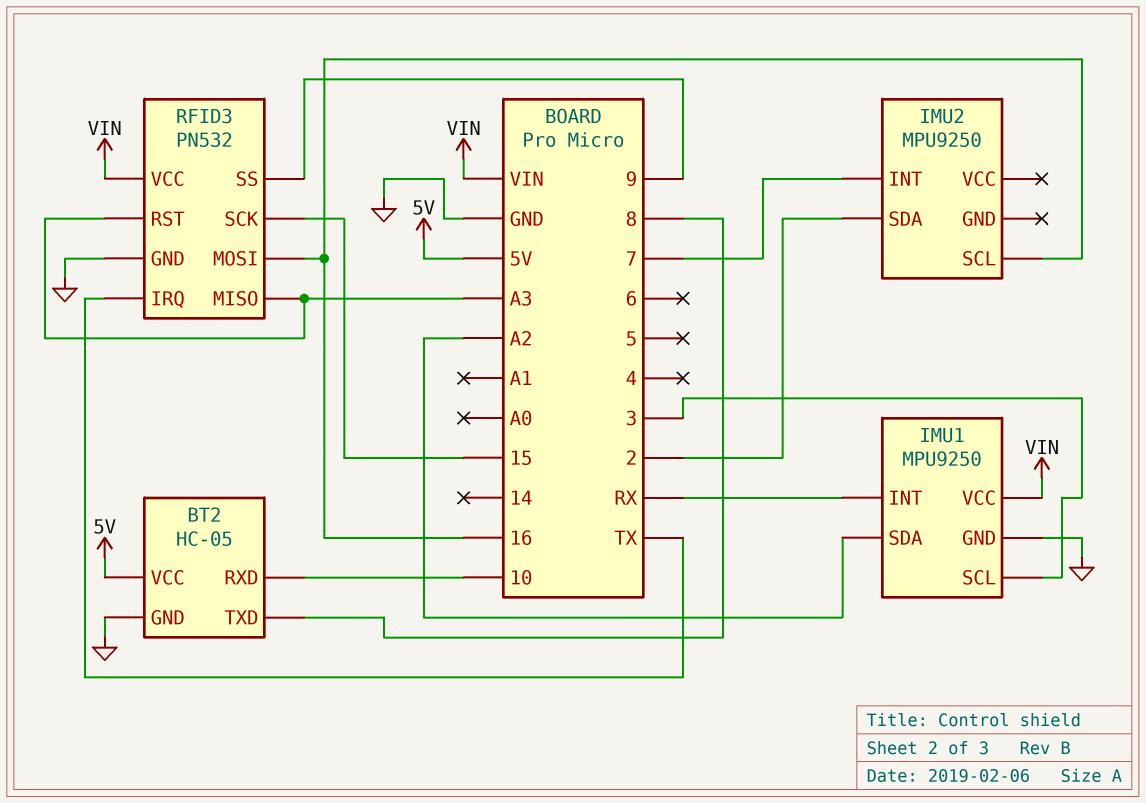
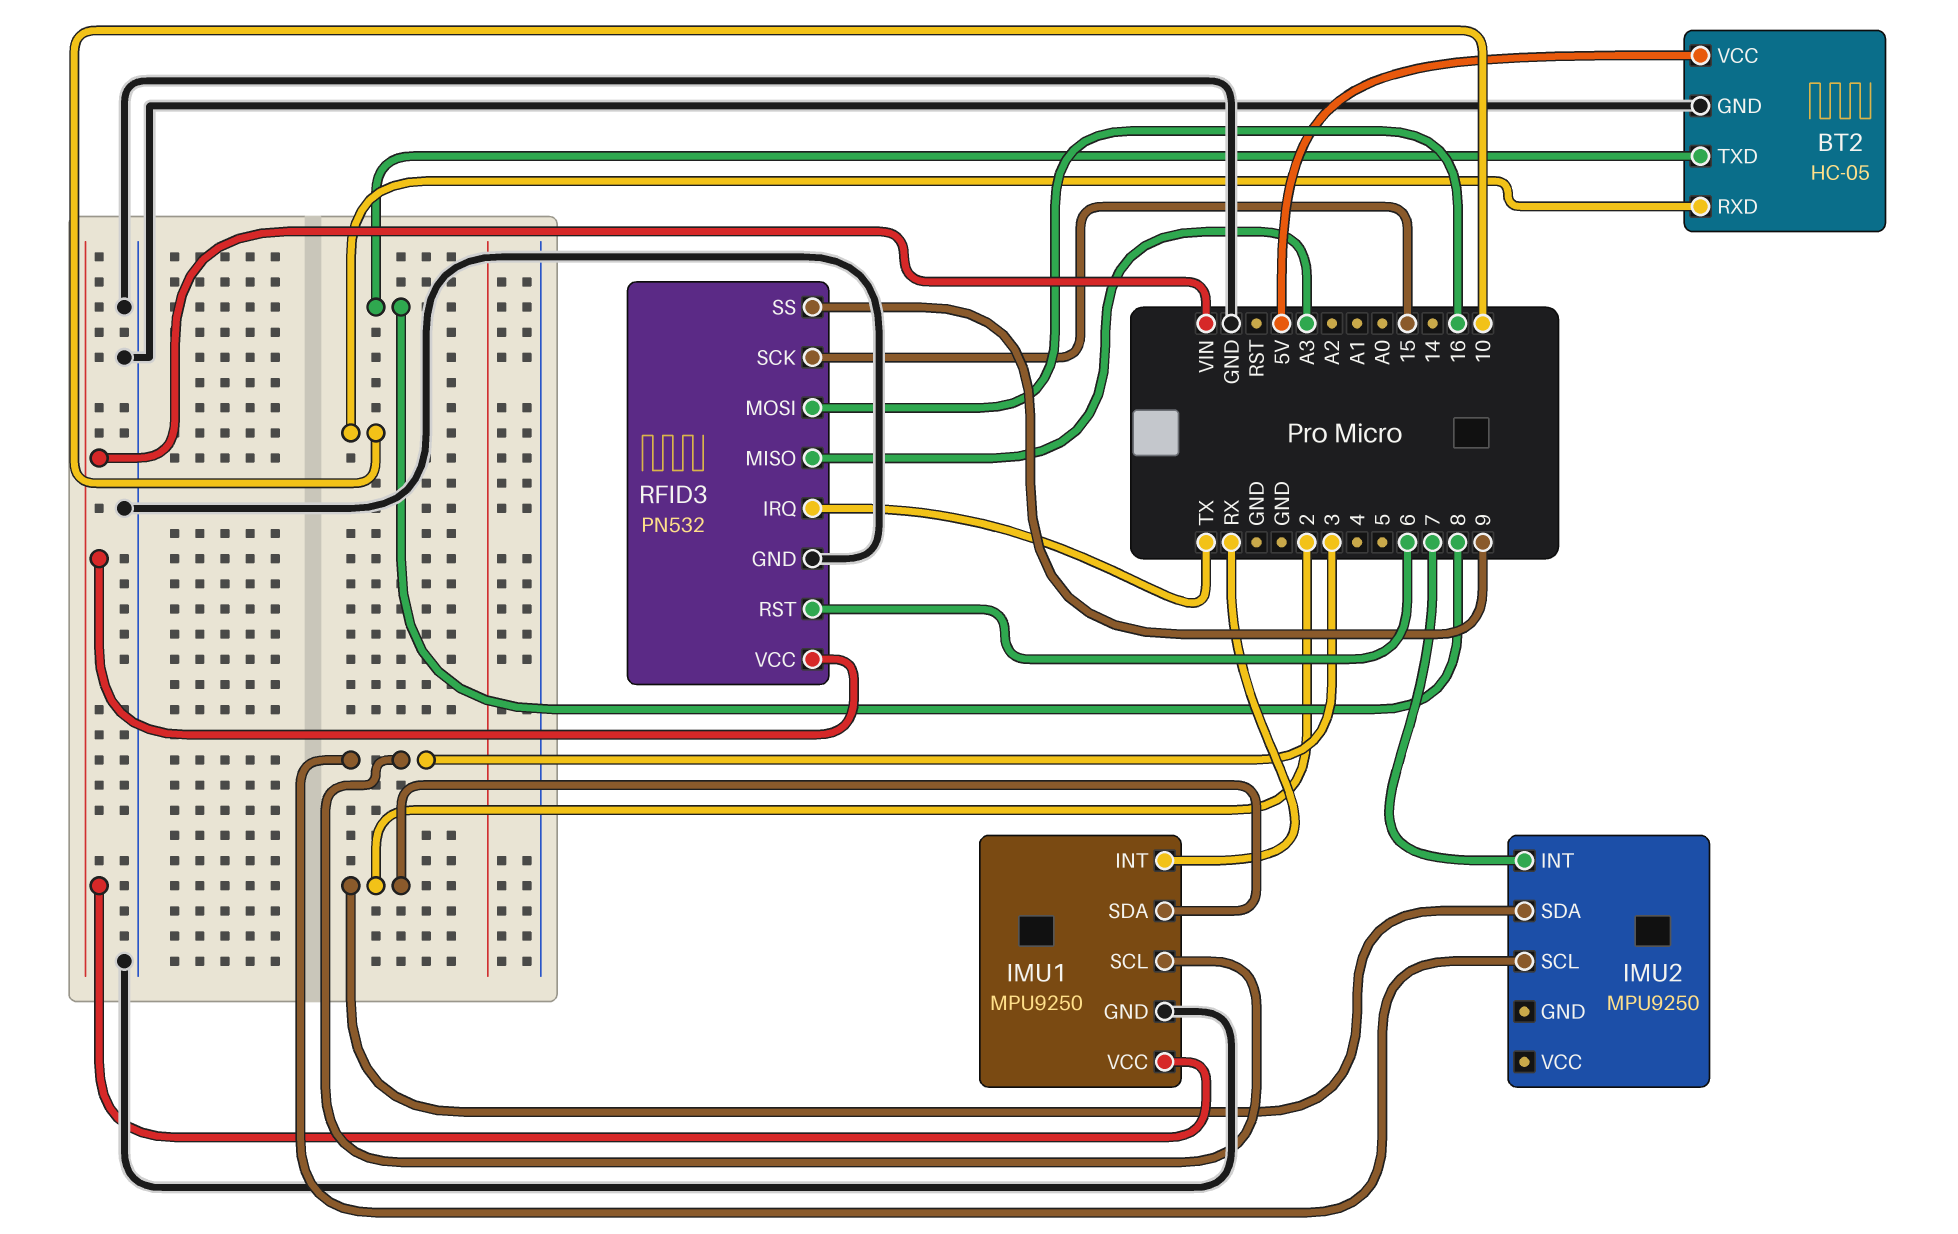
IMU1 pin SDA: A2 -> 2
IMU2 pin SCL: 16 -> 3
RFID3 pin RST: A3 -> 6

